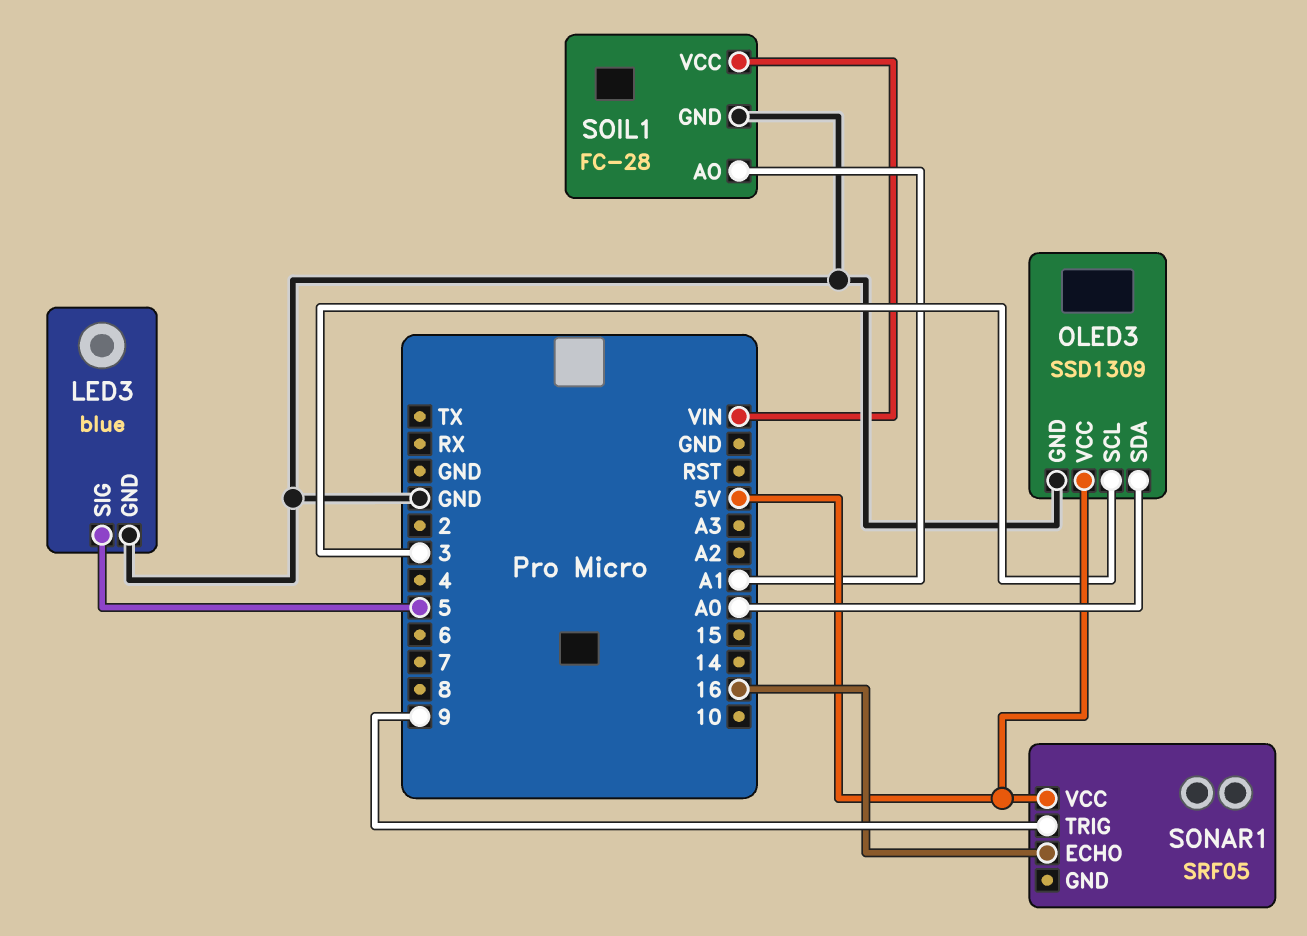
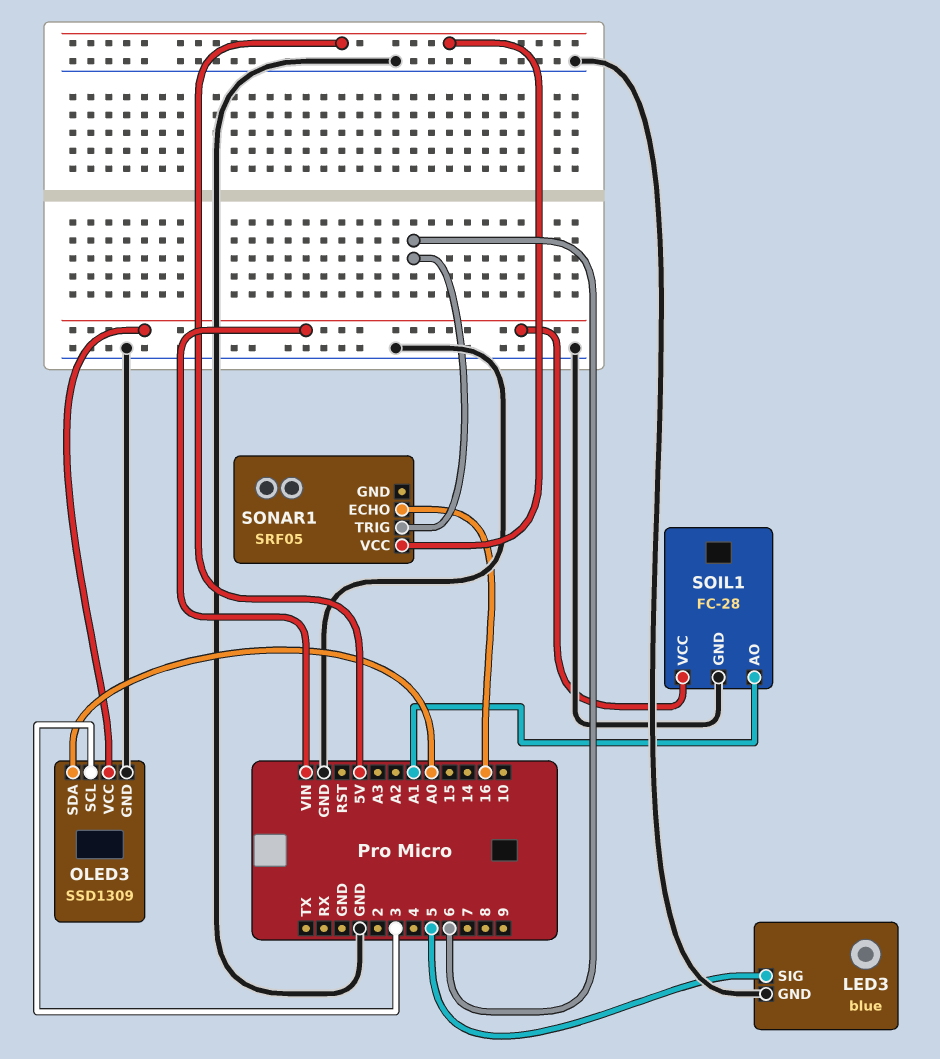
OLED3 pin VCC: 5V -> VIN
SONAR1 pin TRIG: 9 -> 6

